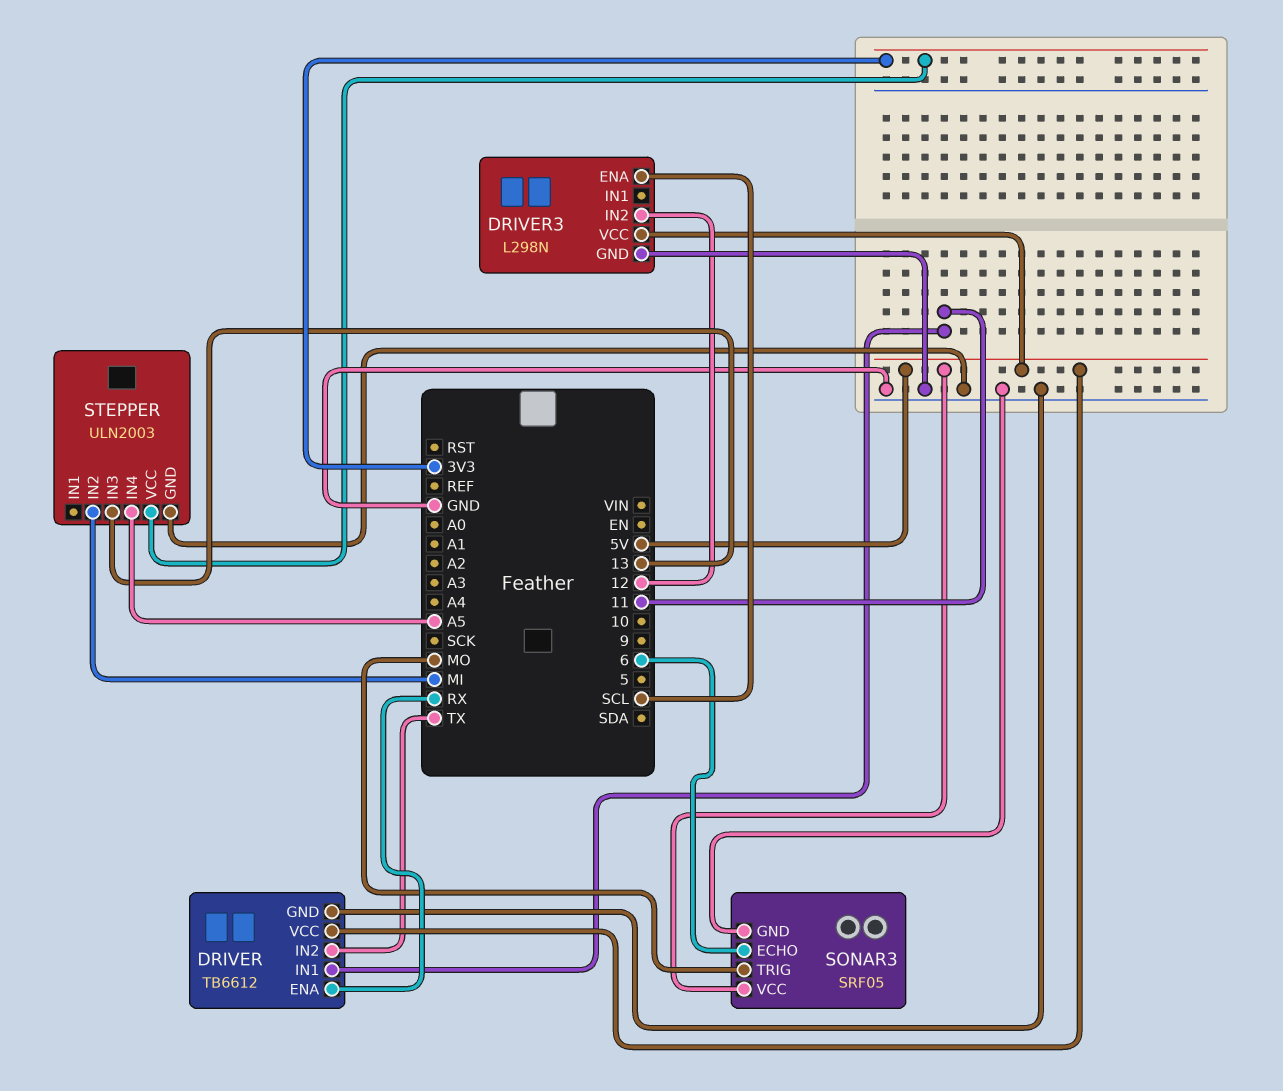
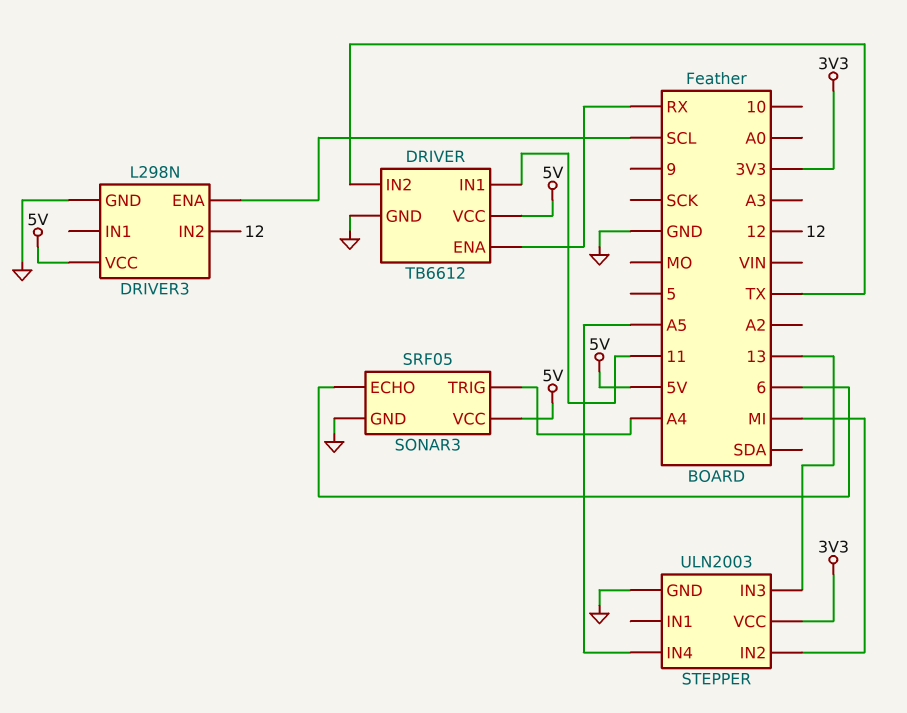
SONAR3 pin TRIG: MO -> A4

